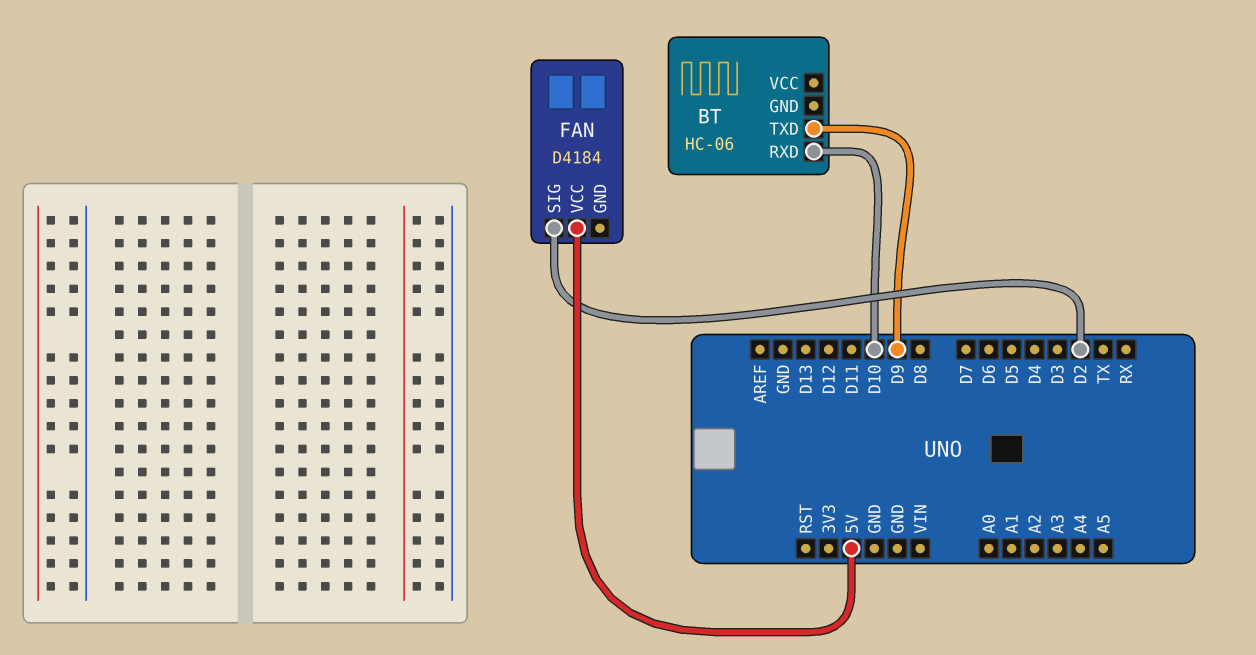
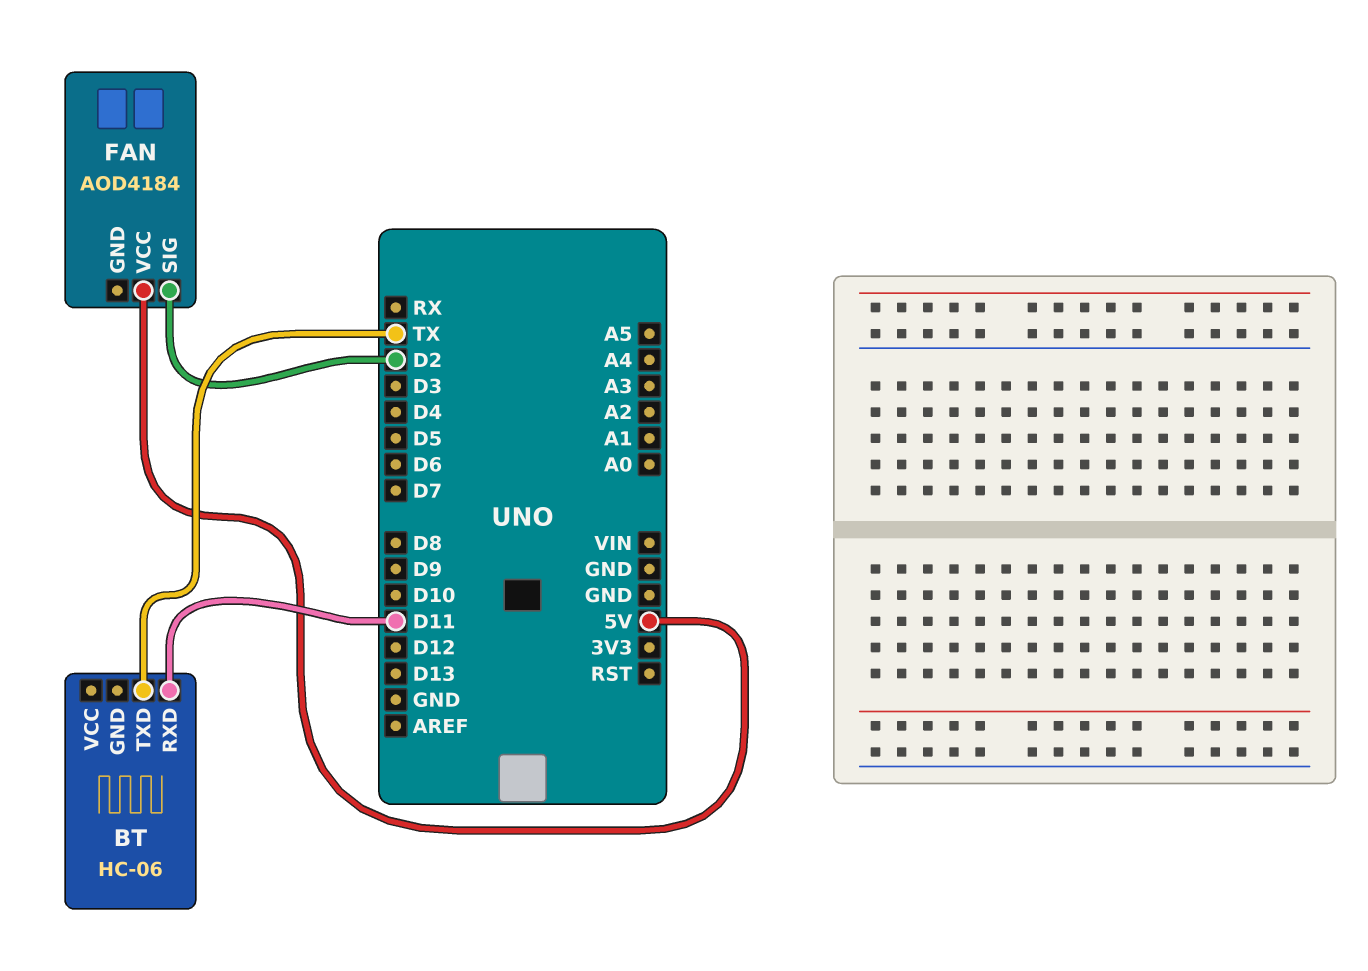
BT pin RXD: D10 -> D11
BT pin TXD: D9 -> TX
FAN: D4184 -> AOD4184

